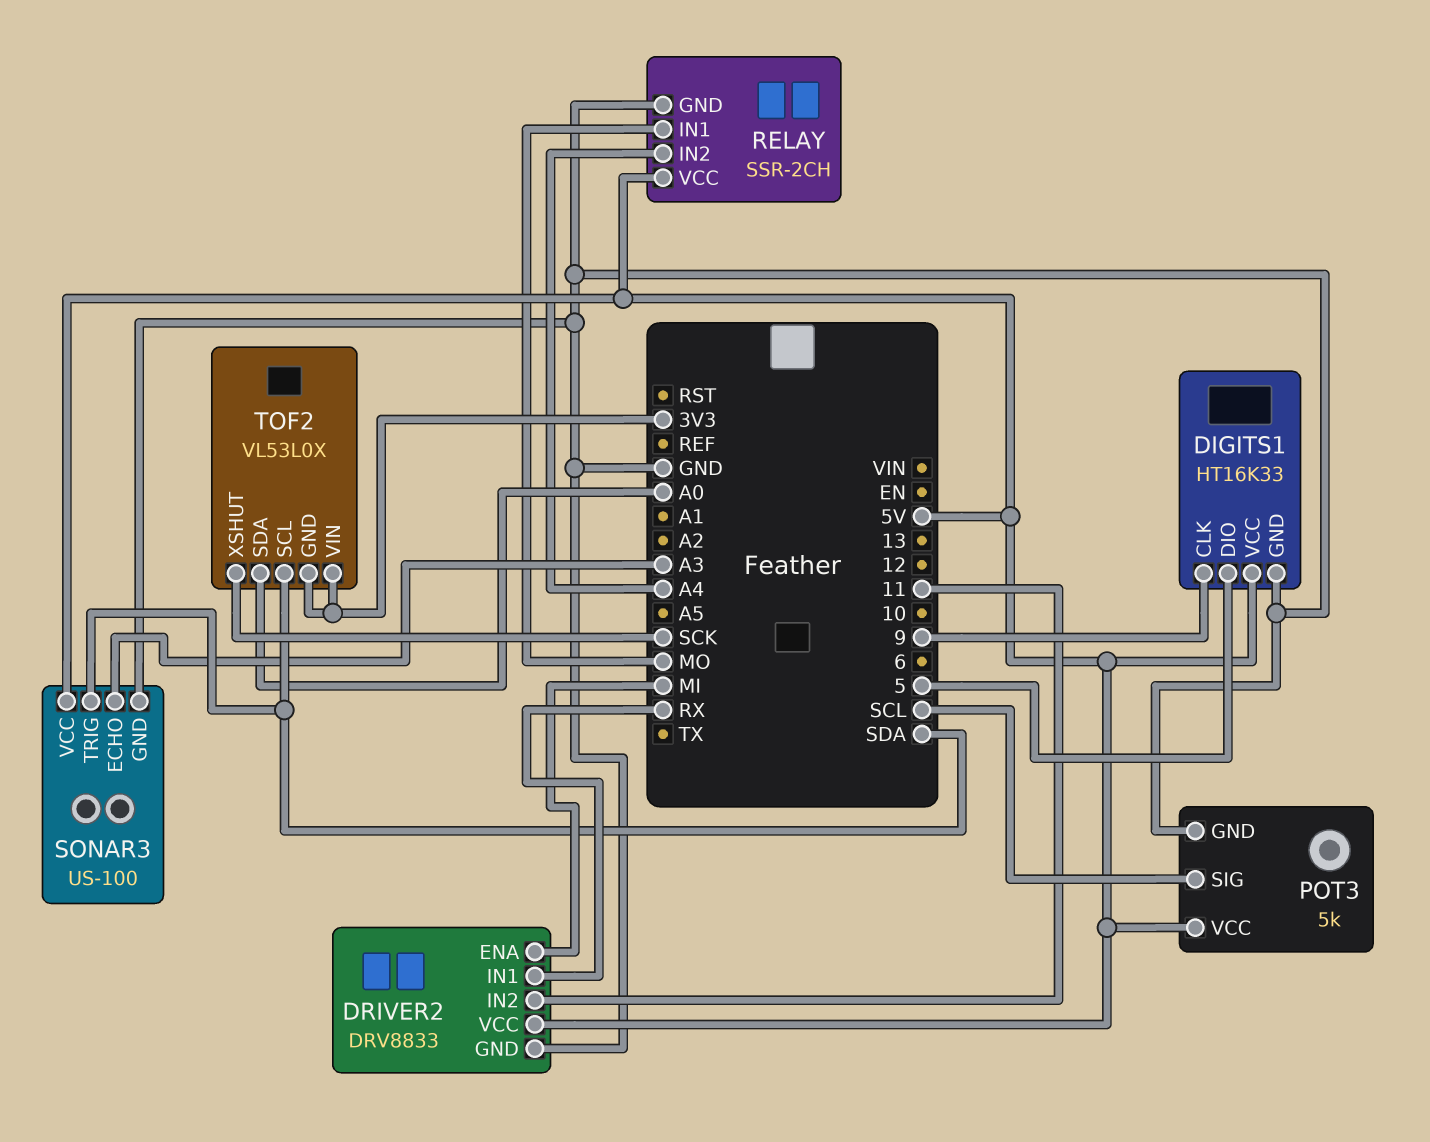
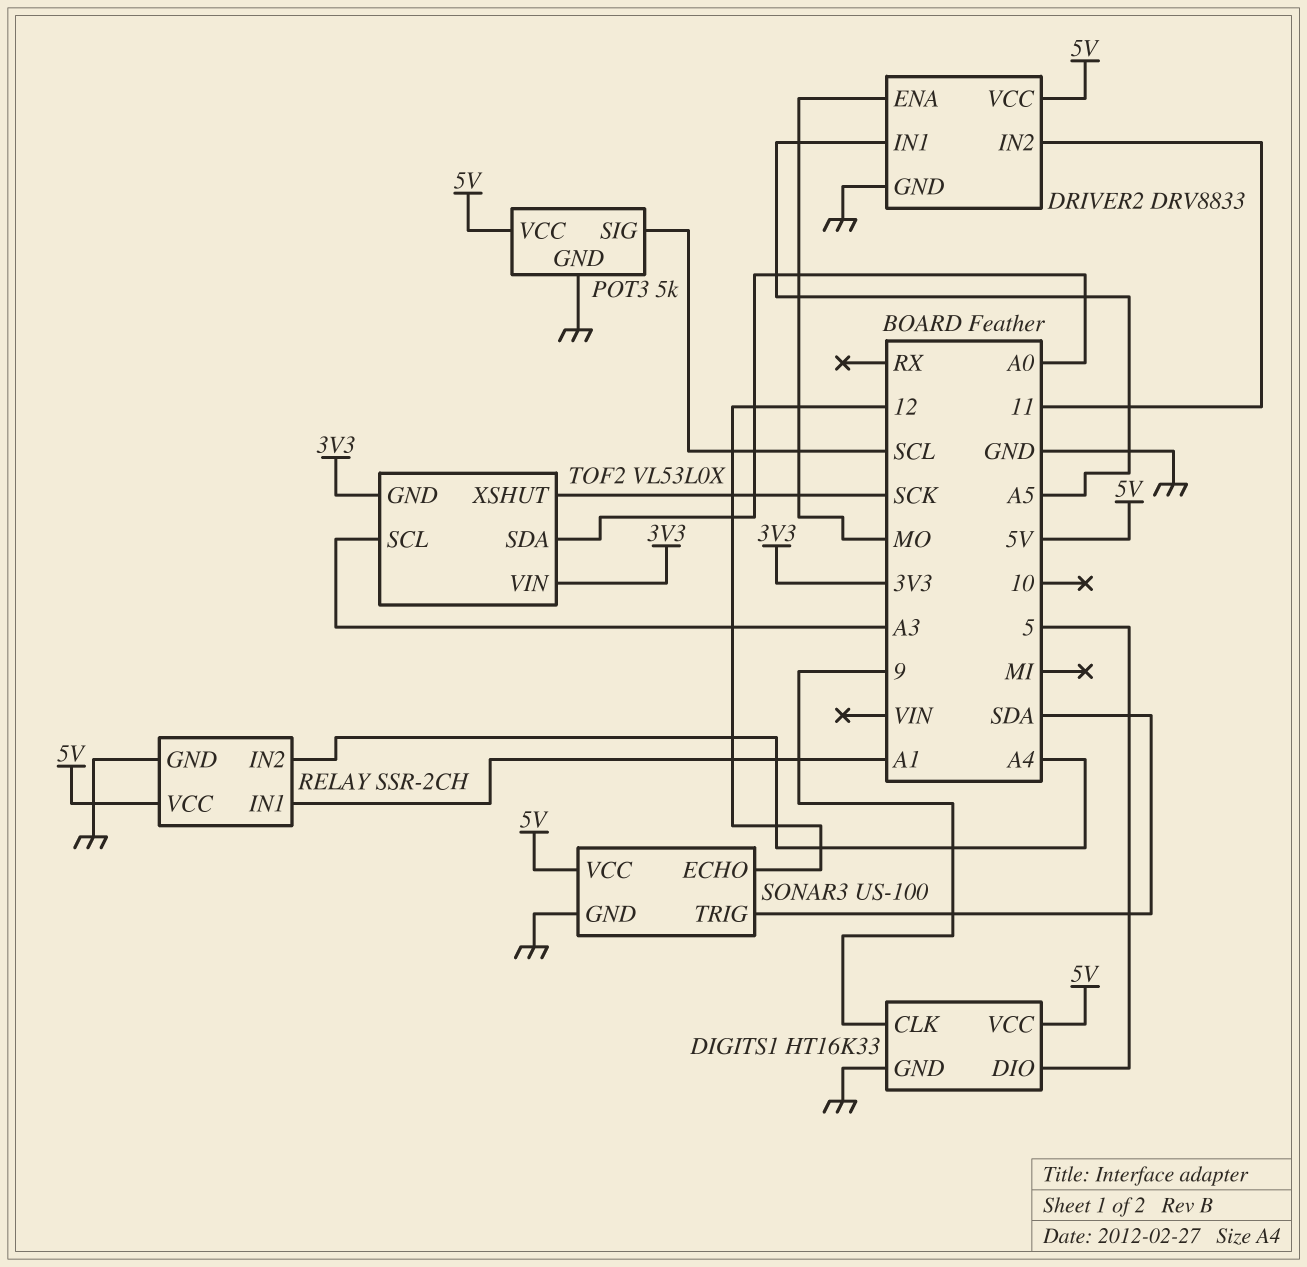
DRIVER2 pin ENA: MI -> MO
DRIVER2 pin IN1: RX -> A5
RELAY pin IN1: MO -> A1
SONAR3 pin ECHO: A3 -> 12
TOF2 pin SCL: SDA -> A3

